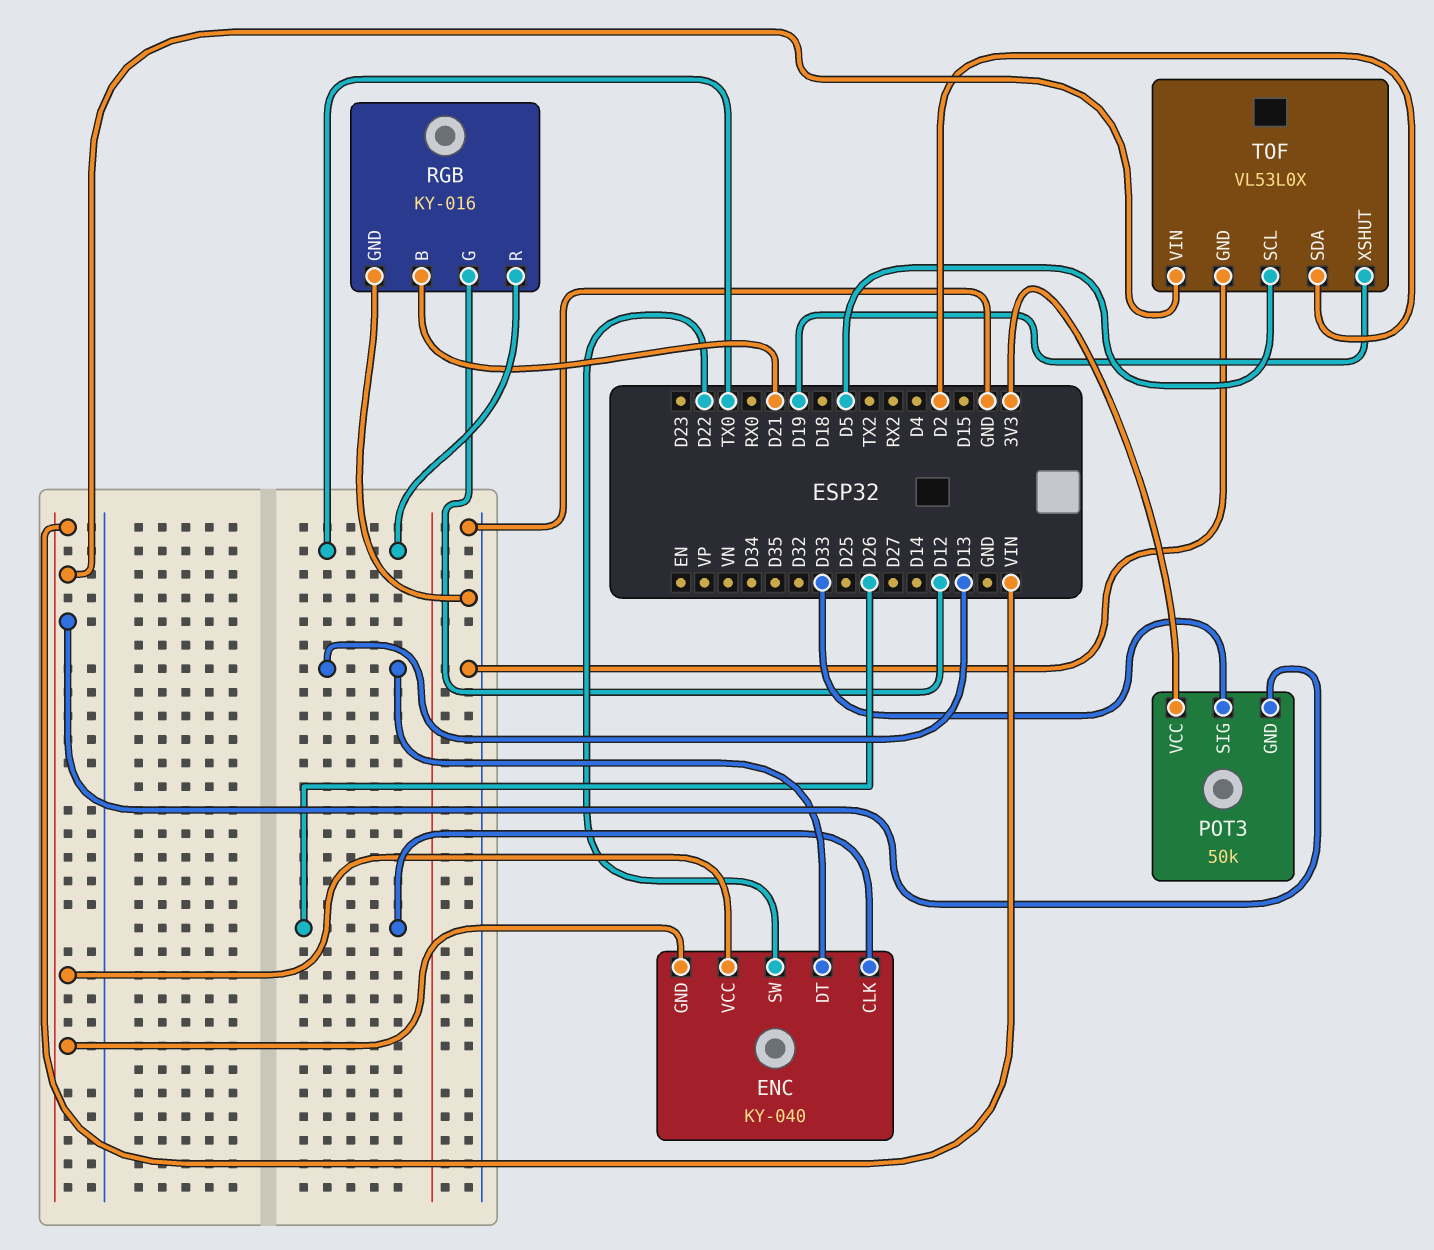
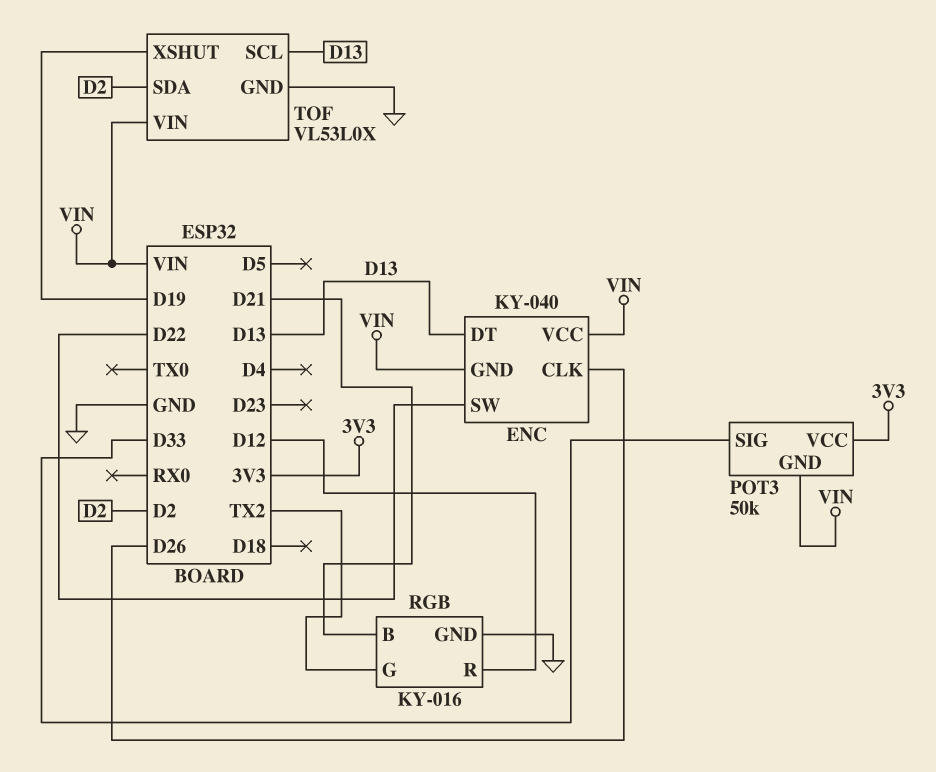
RGB pin G: D12 -> TX2
RGB pin R: TX0 -> D12
TOF pin SCL: D5 -> D13

